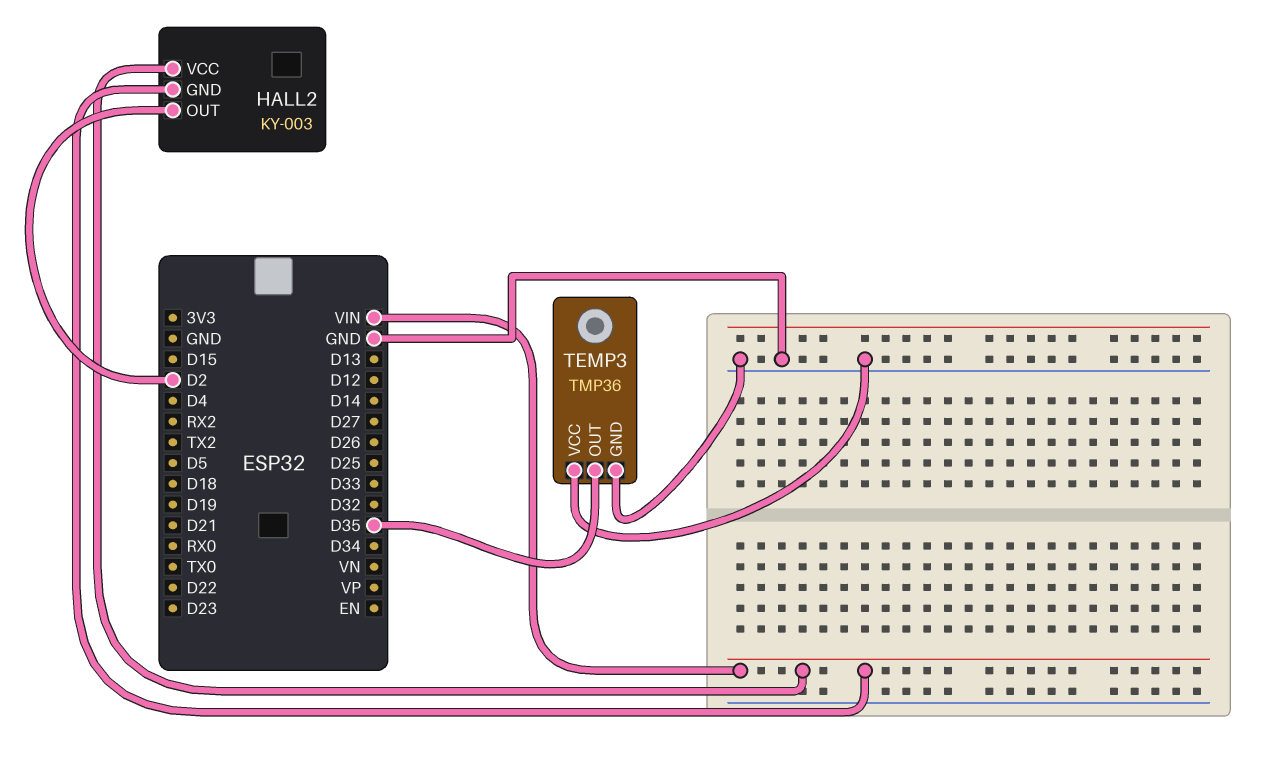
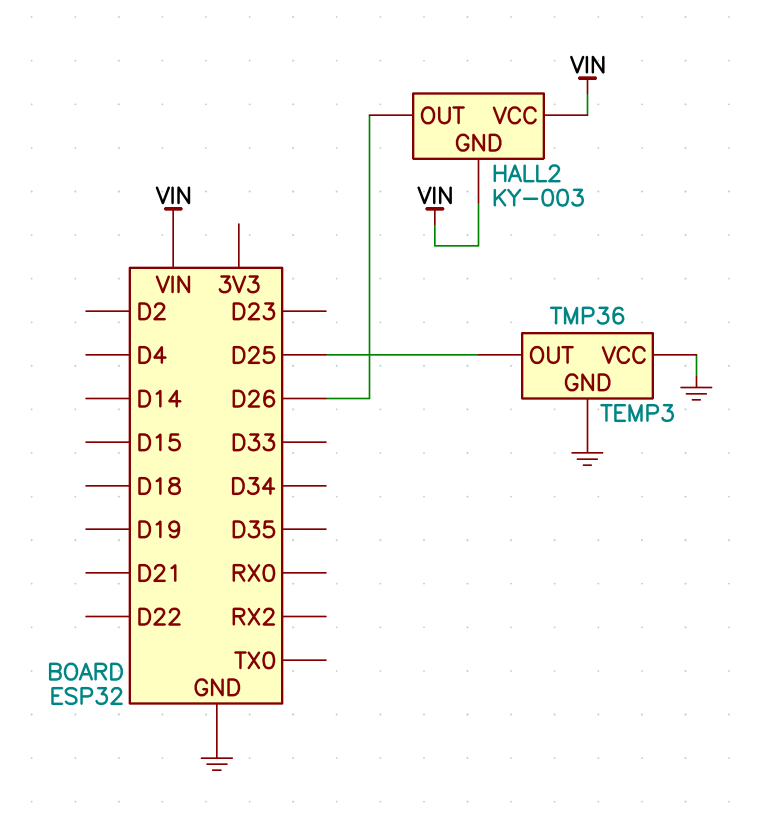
HALL2 pin OUT: D2 -> D26
TEMP3 pin OUT: D35 -> D25

